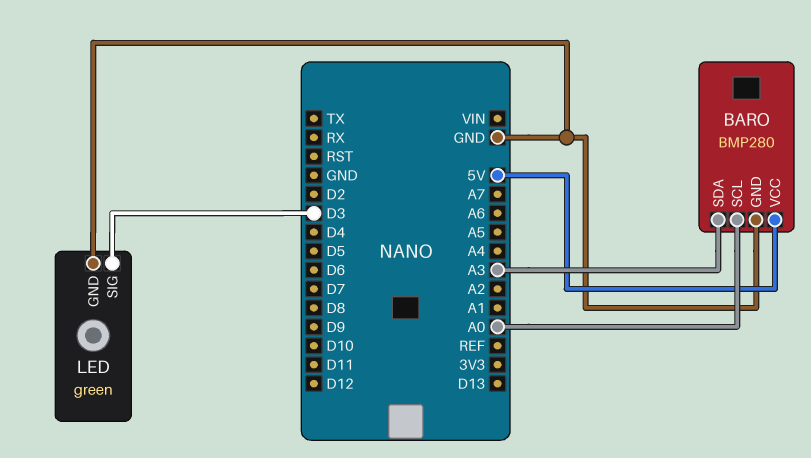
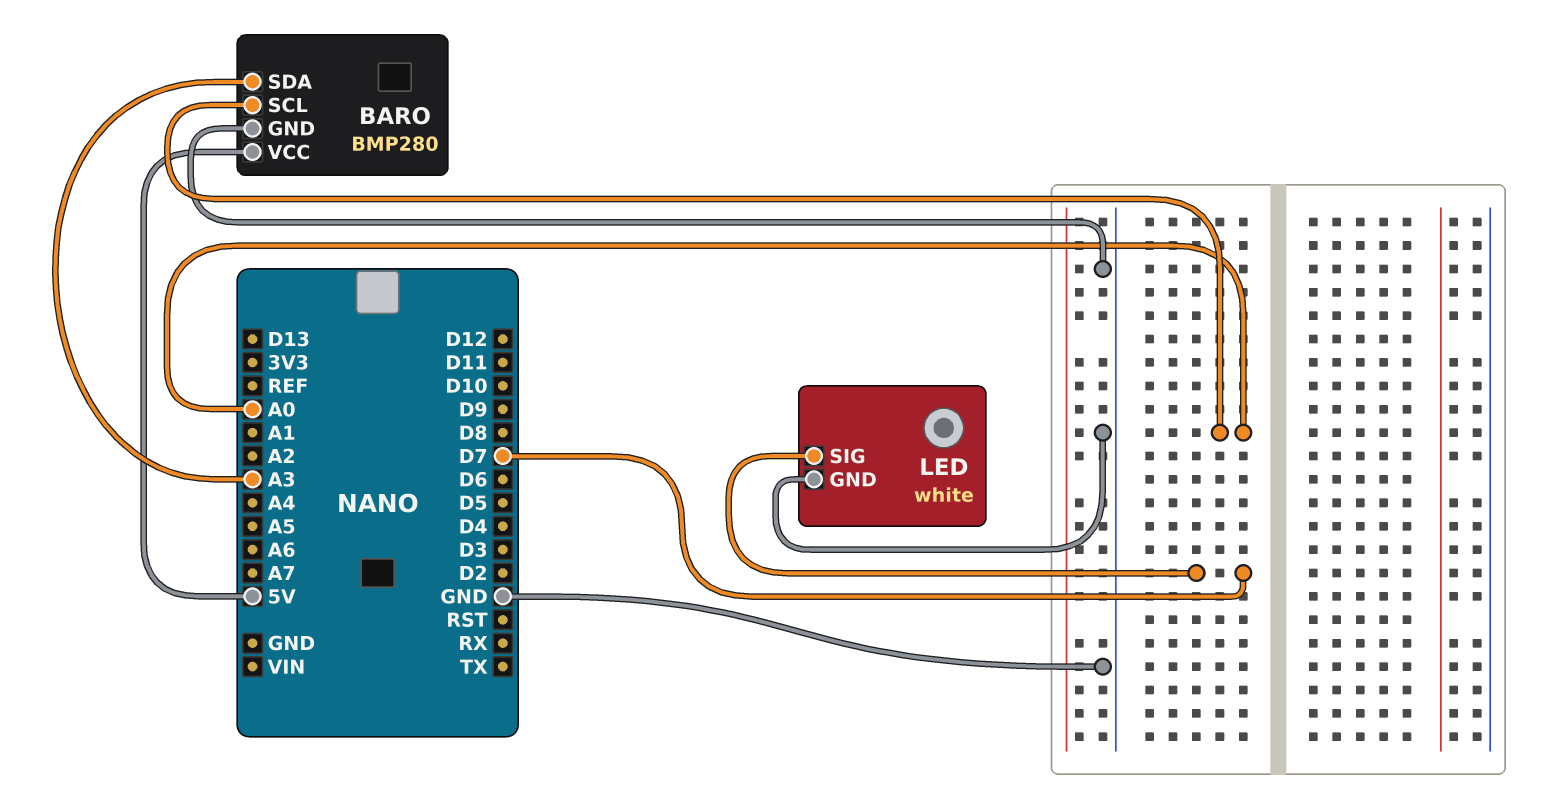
LED: green -> white
LED pin SIG: D3 -> D7

